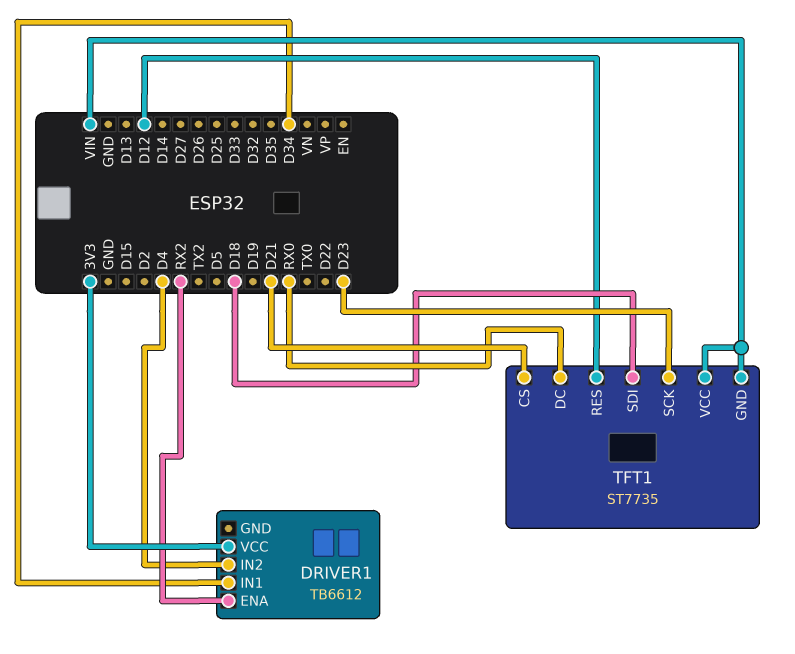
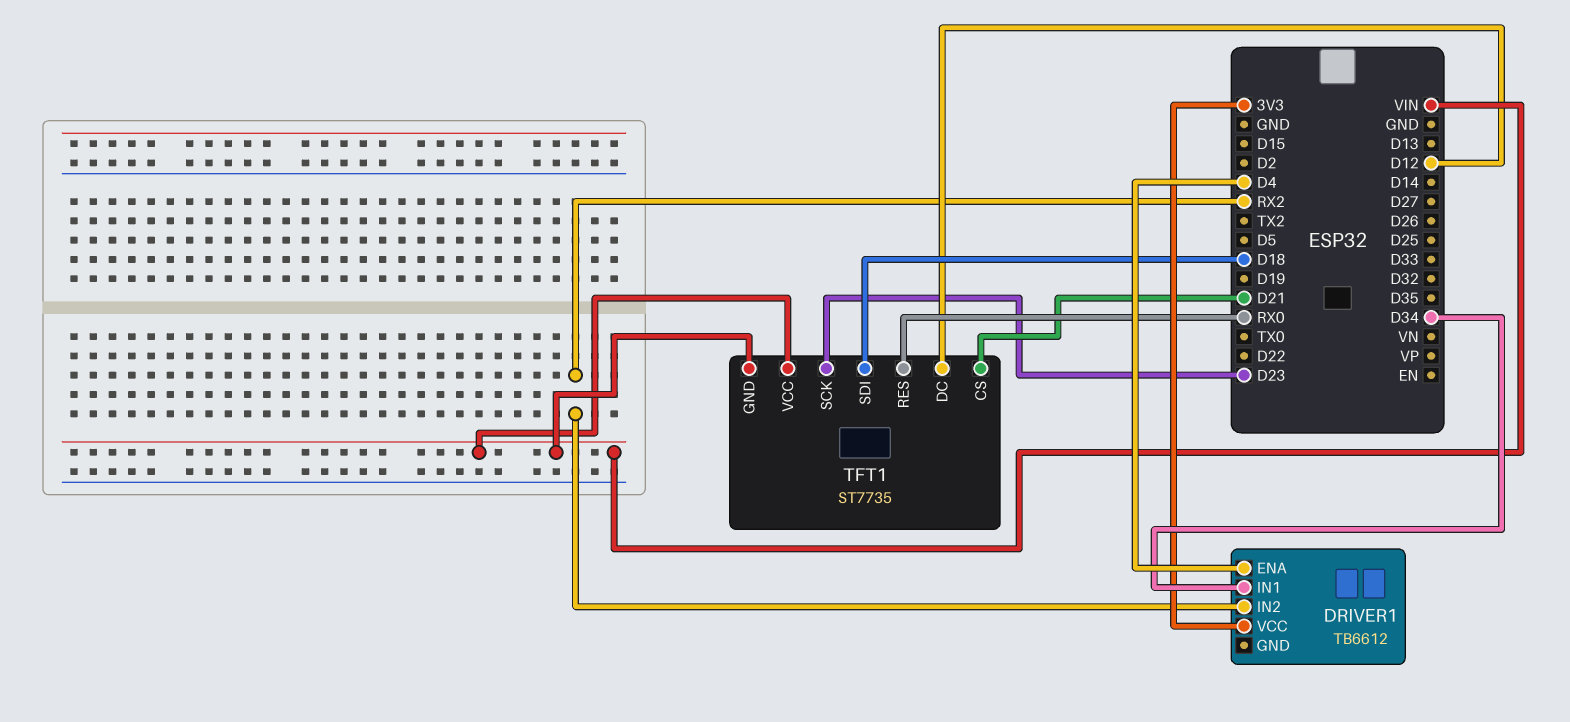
DRIVER1 pin ENA: RX2 -> D4
DRIVER1 pin IN2: D4 -> RX2
TFT1 pin DC: RX0 -> D12
TFT1 pin RES: D12 -> RX0

